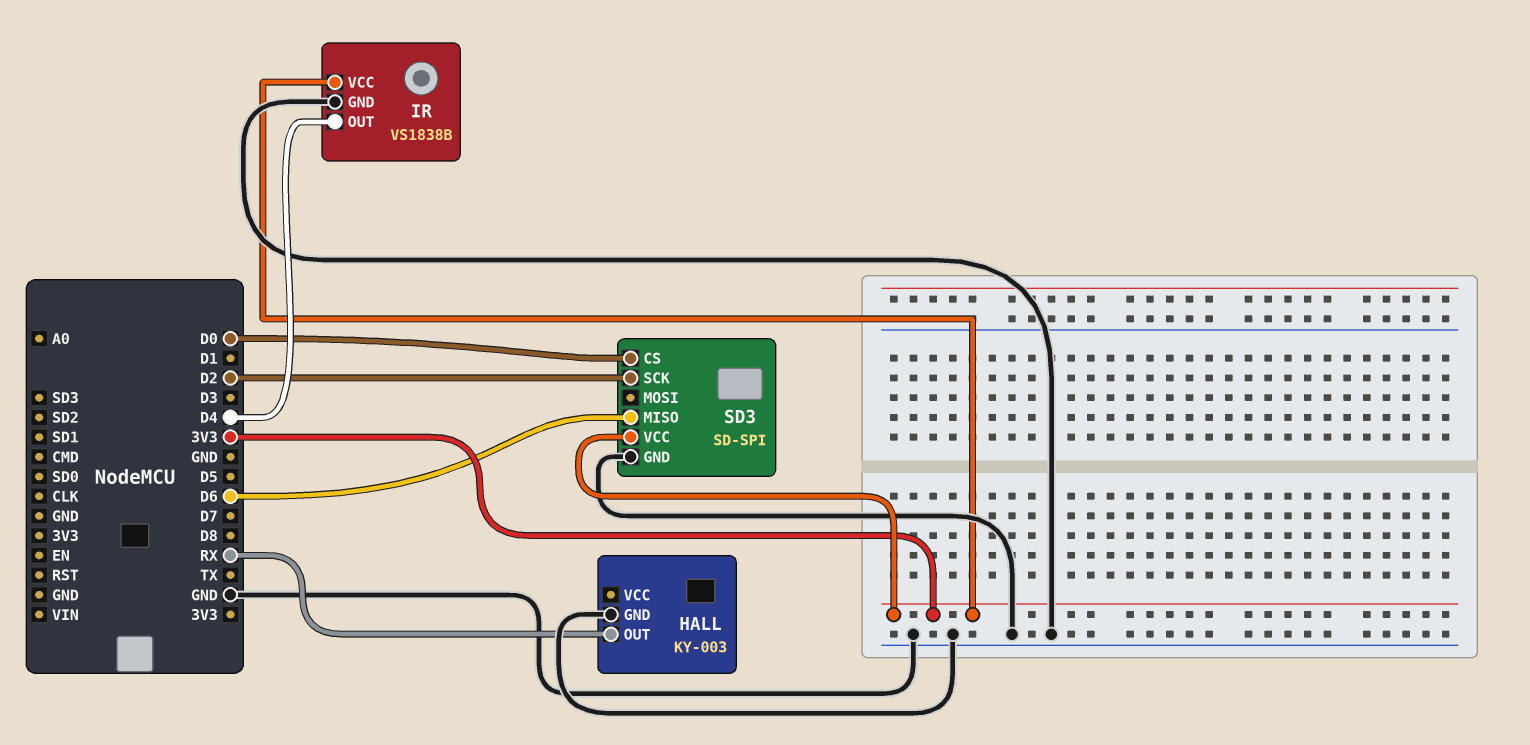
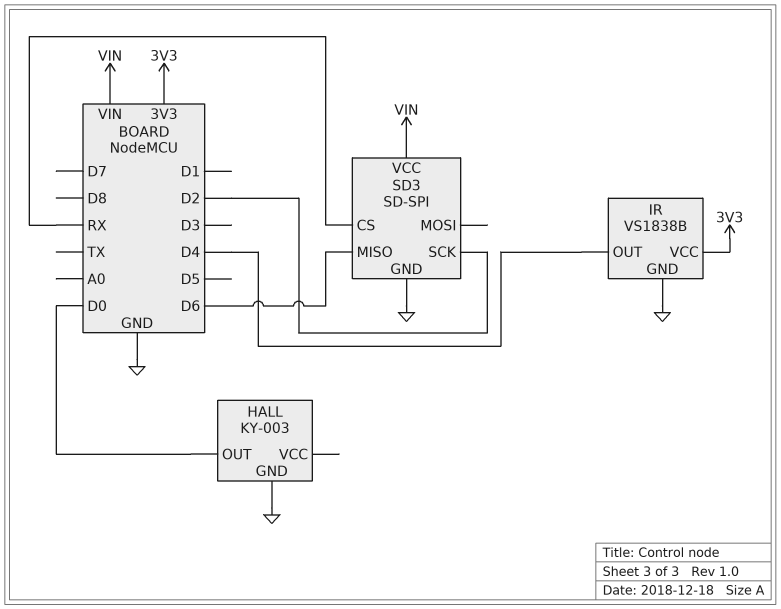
HALL pin OUT: RX -> D0
SD3 pin CS: D0 -> RX
SD3 pin VCC: 3V3 -> VIN

